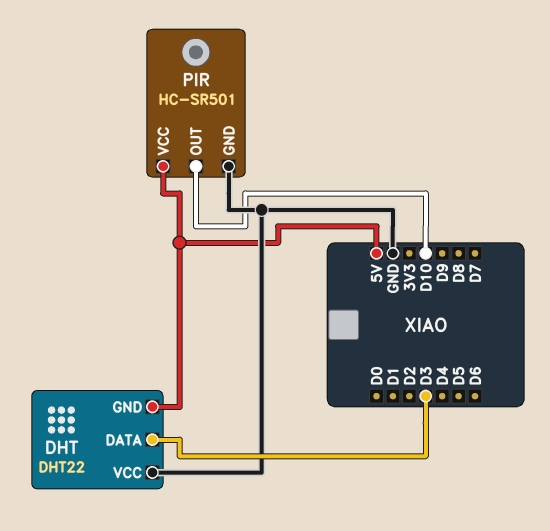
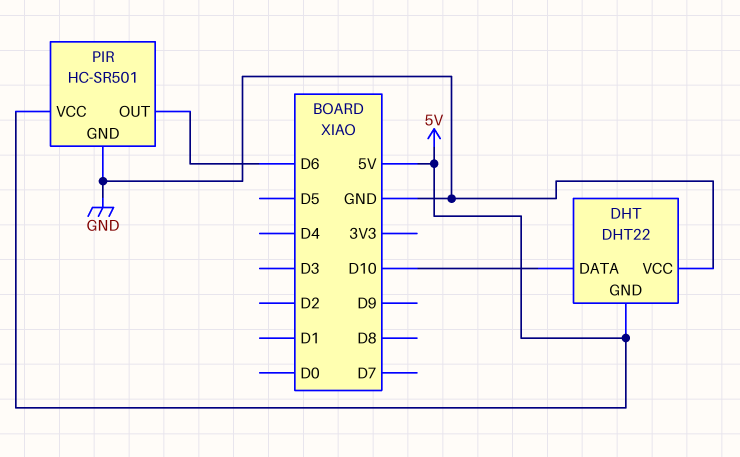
DHT pin DATA: D3 -> D10
PIR pin OUT: D10 -> D6

